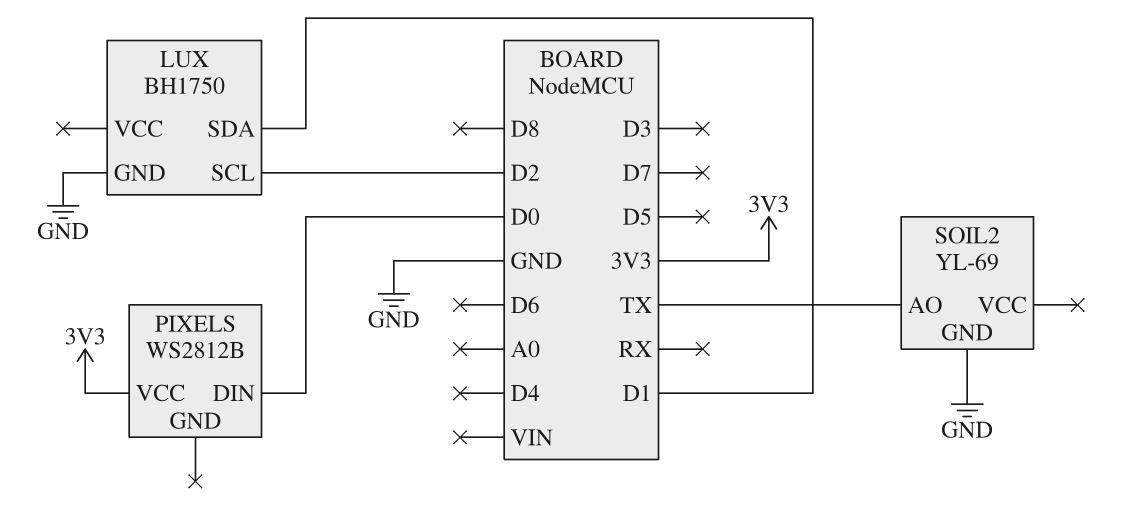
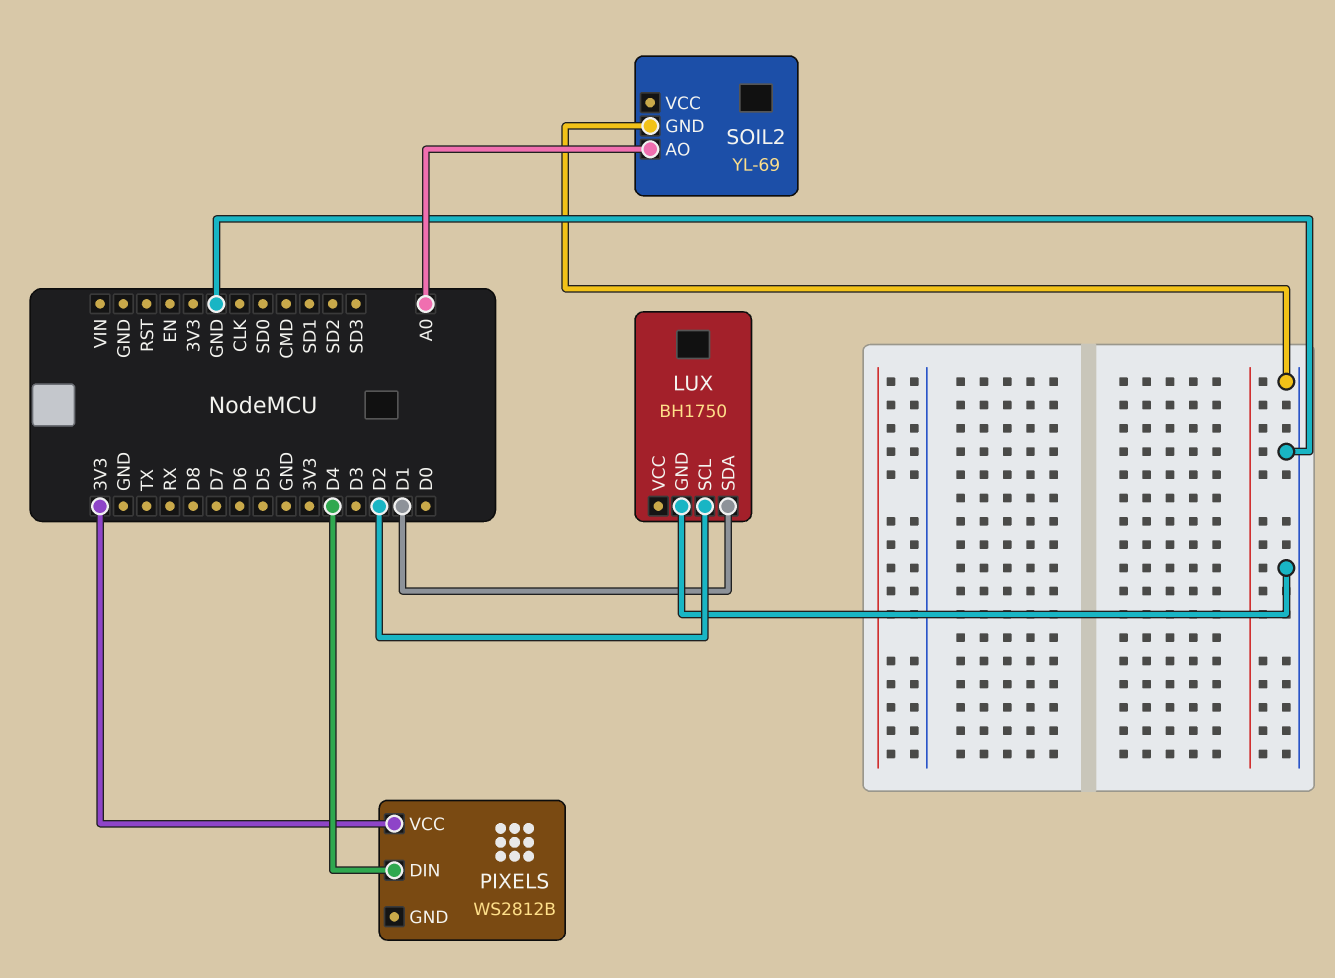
PIXELS pin DIN: D0 -> D4
SOIL2 pin AO: TX -> A0

